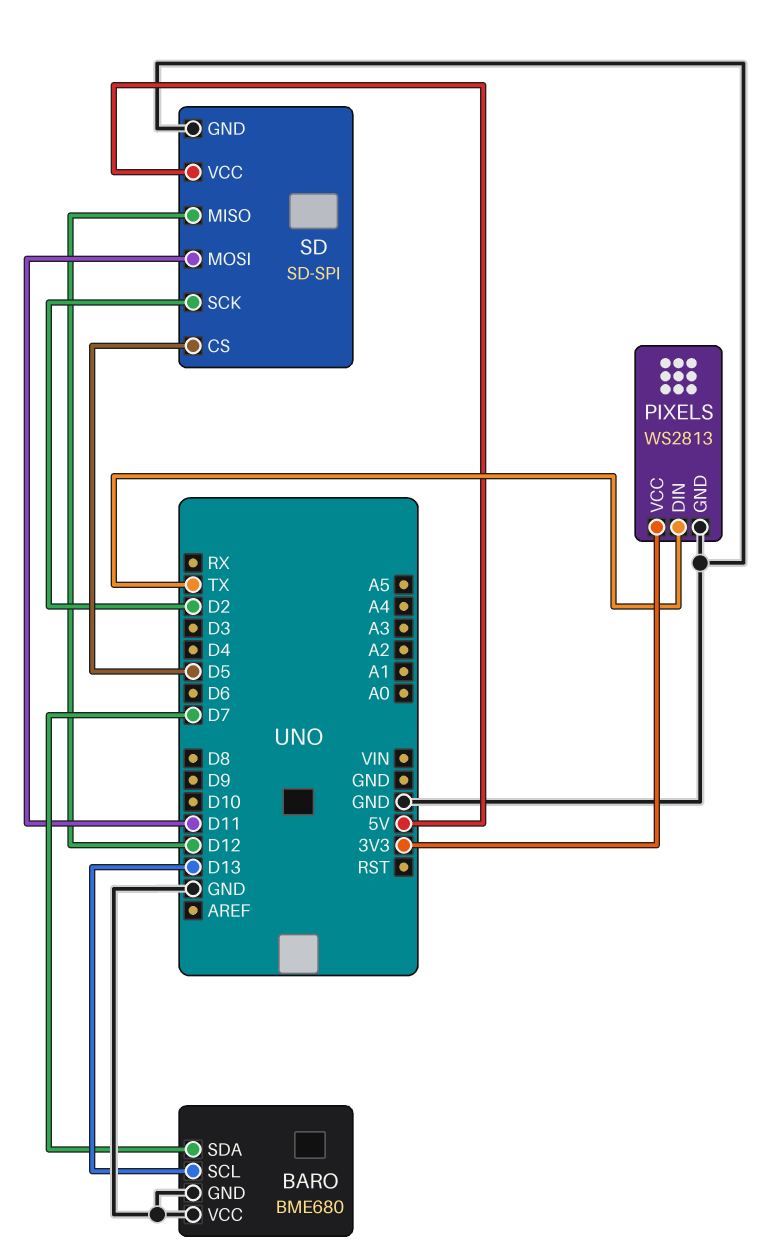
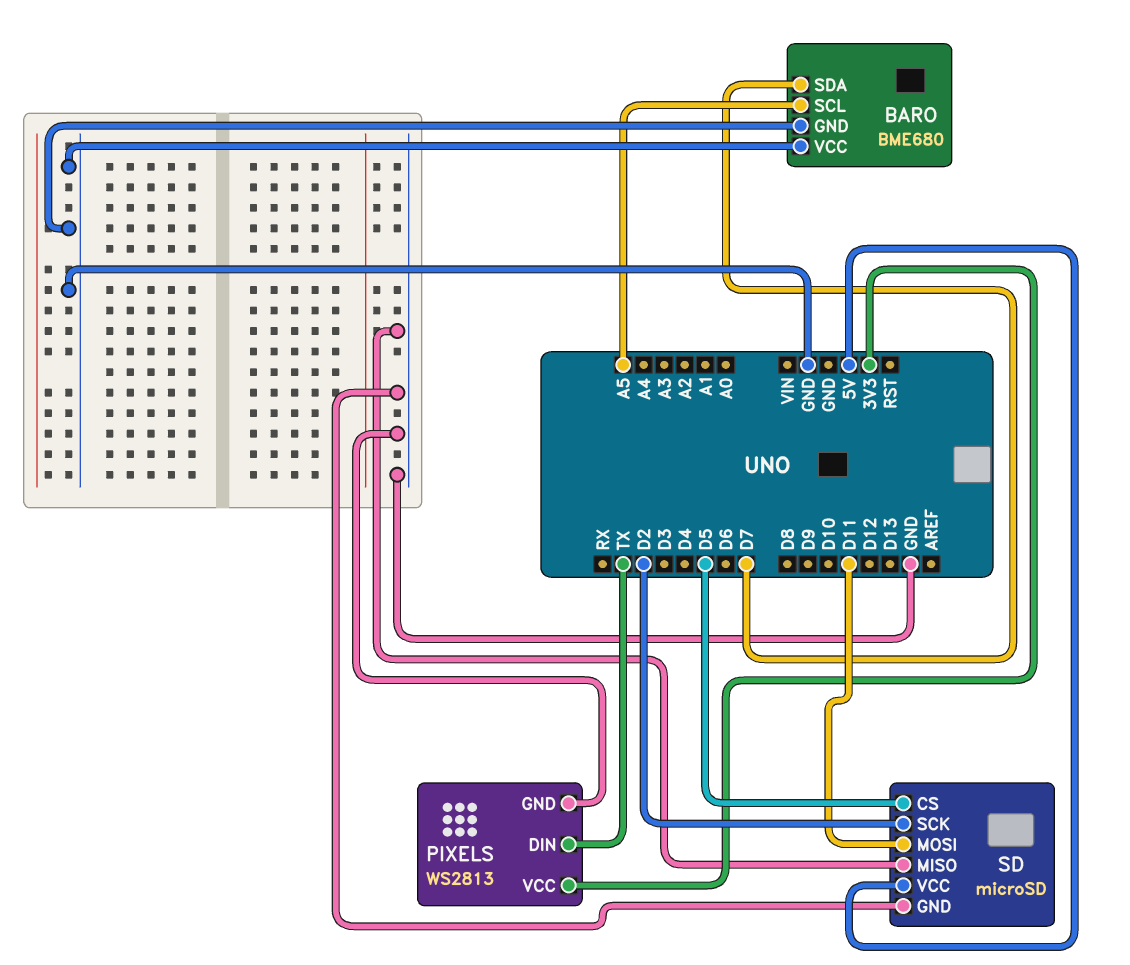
BARO pin SCL: D13 -> A5
SD: SD-SPI -> microSD
SD pin MISO: D12 -> GND

